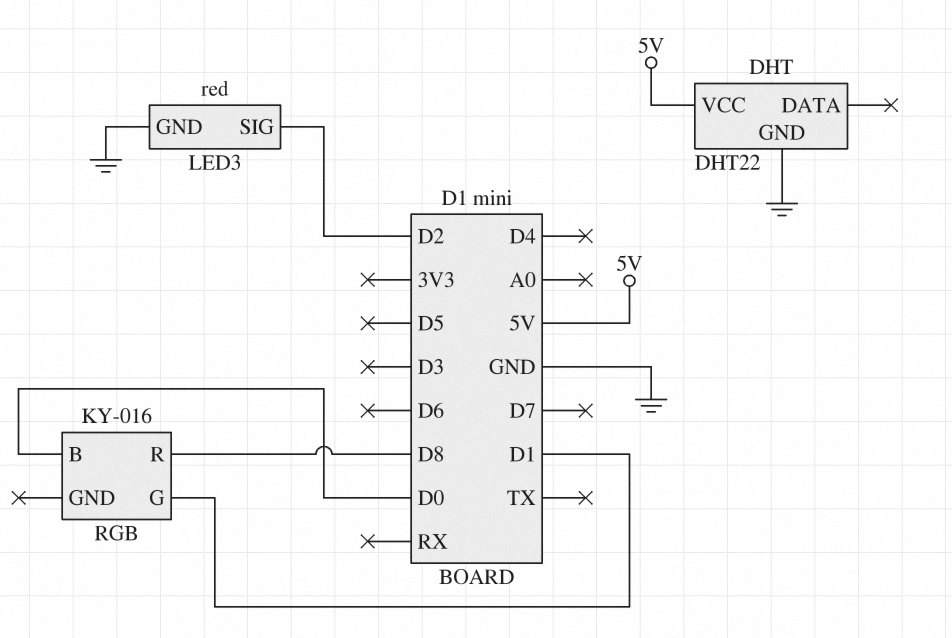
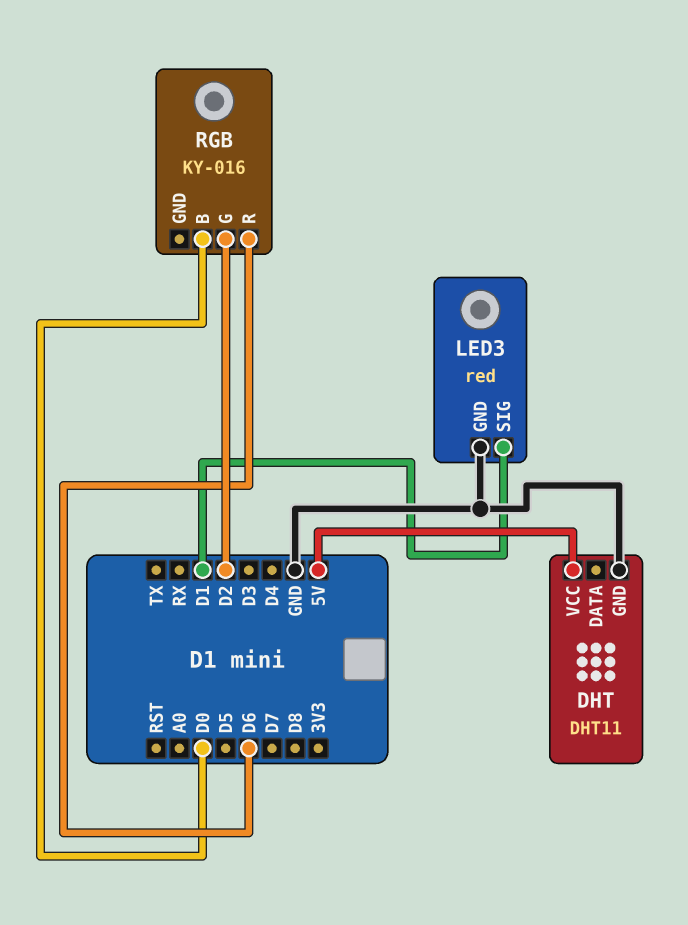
DHT: DHT22 -> DHT11
LED3 pin SIG: D2 -> D1
RGB pin G: D1 -> D2
RGB pin R: D8 -> D6

